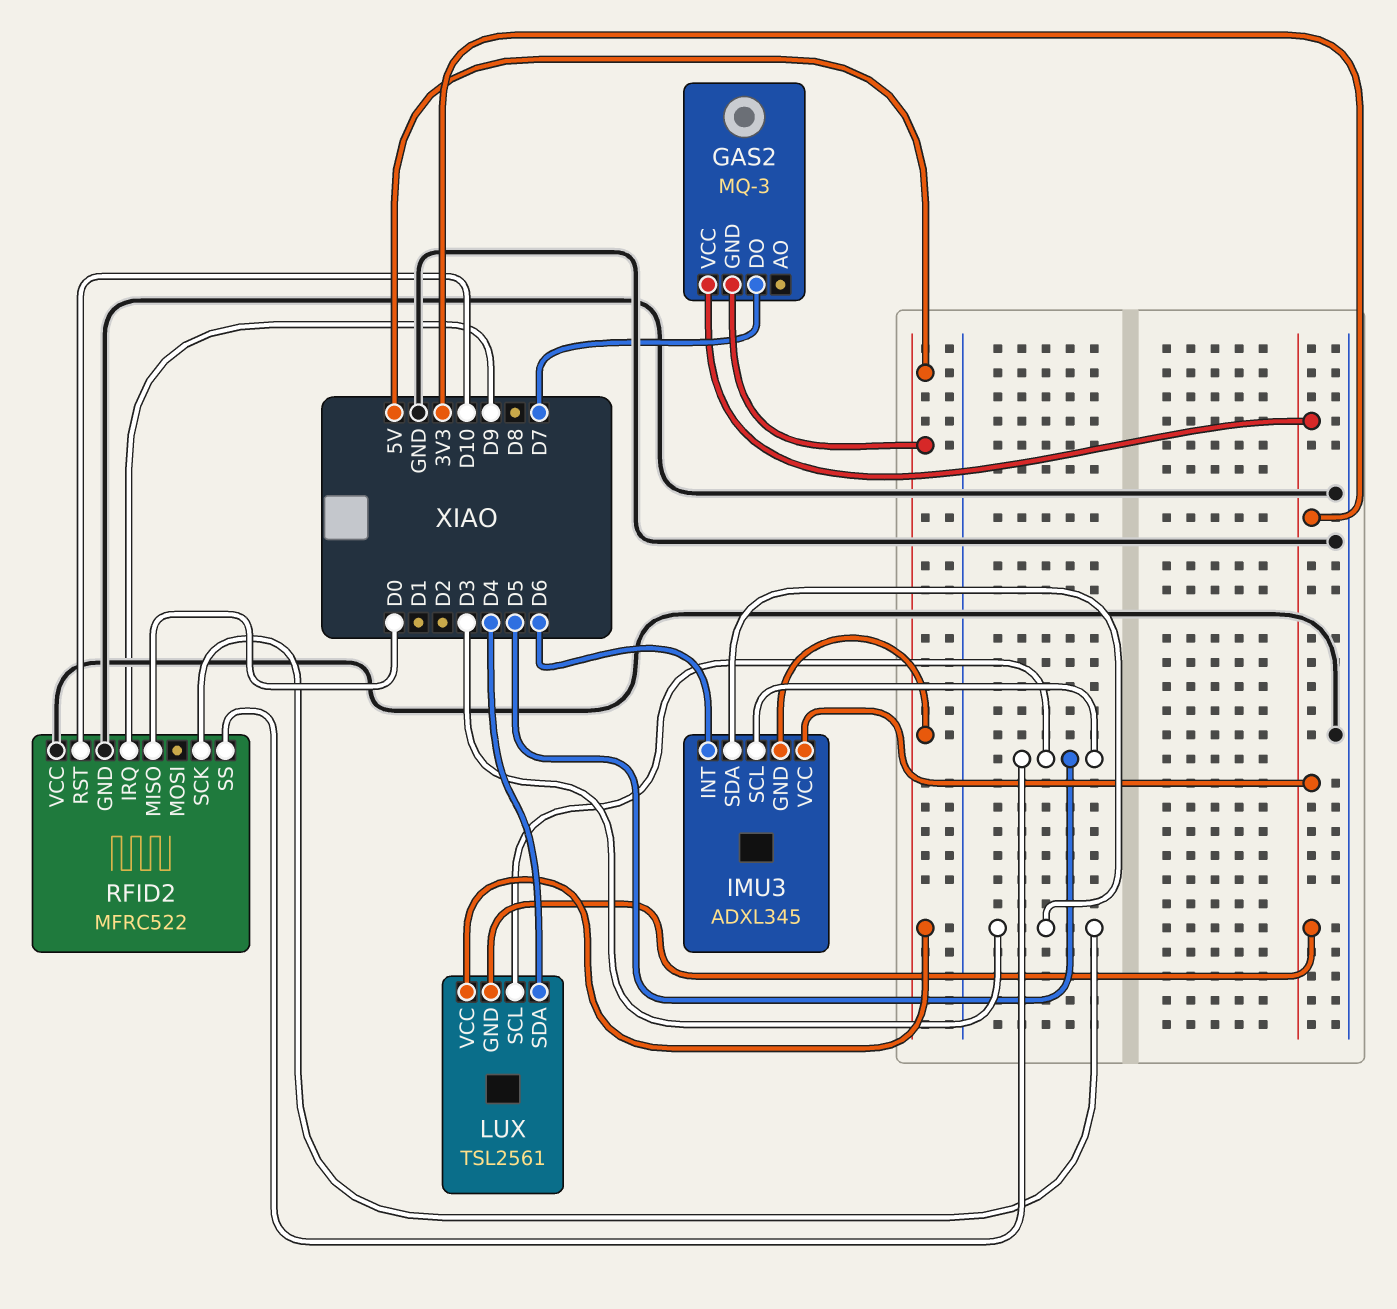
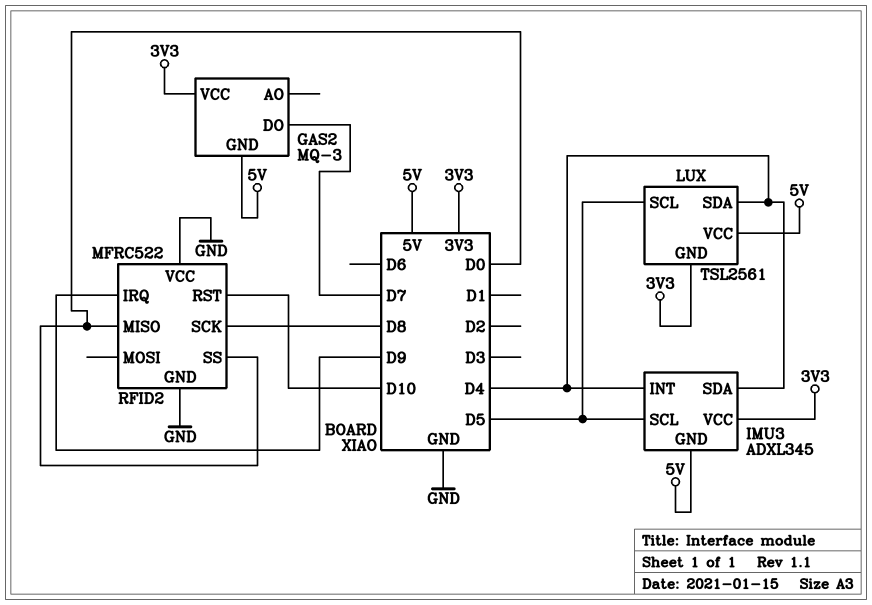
IMU3 pin INT: D6 -> D4
IMU3 pin SDA: D3 -> D4
RFID2 pin SCK: D3 -> D8
RFID2 pin SS: D5 -> D0

